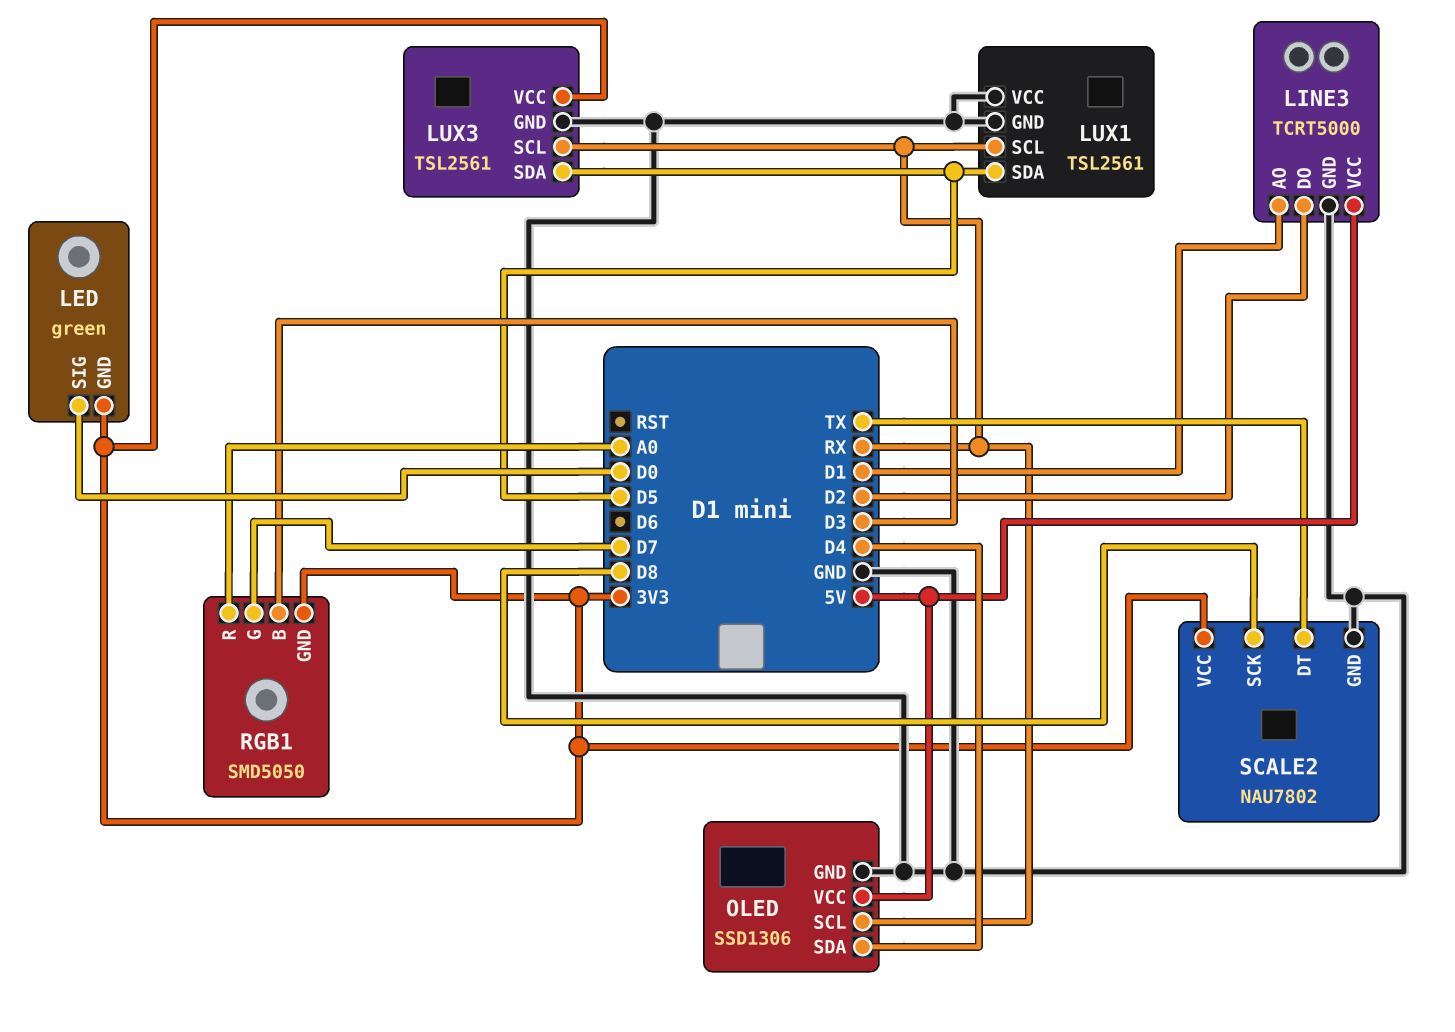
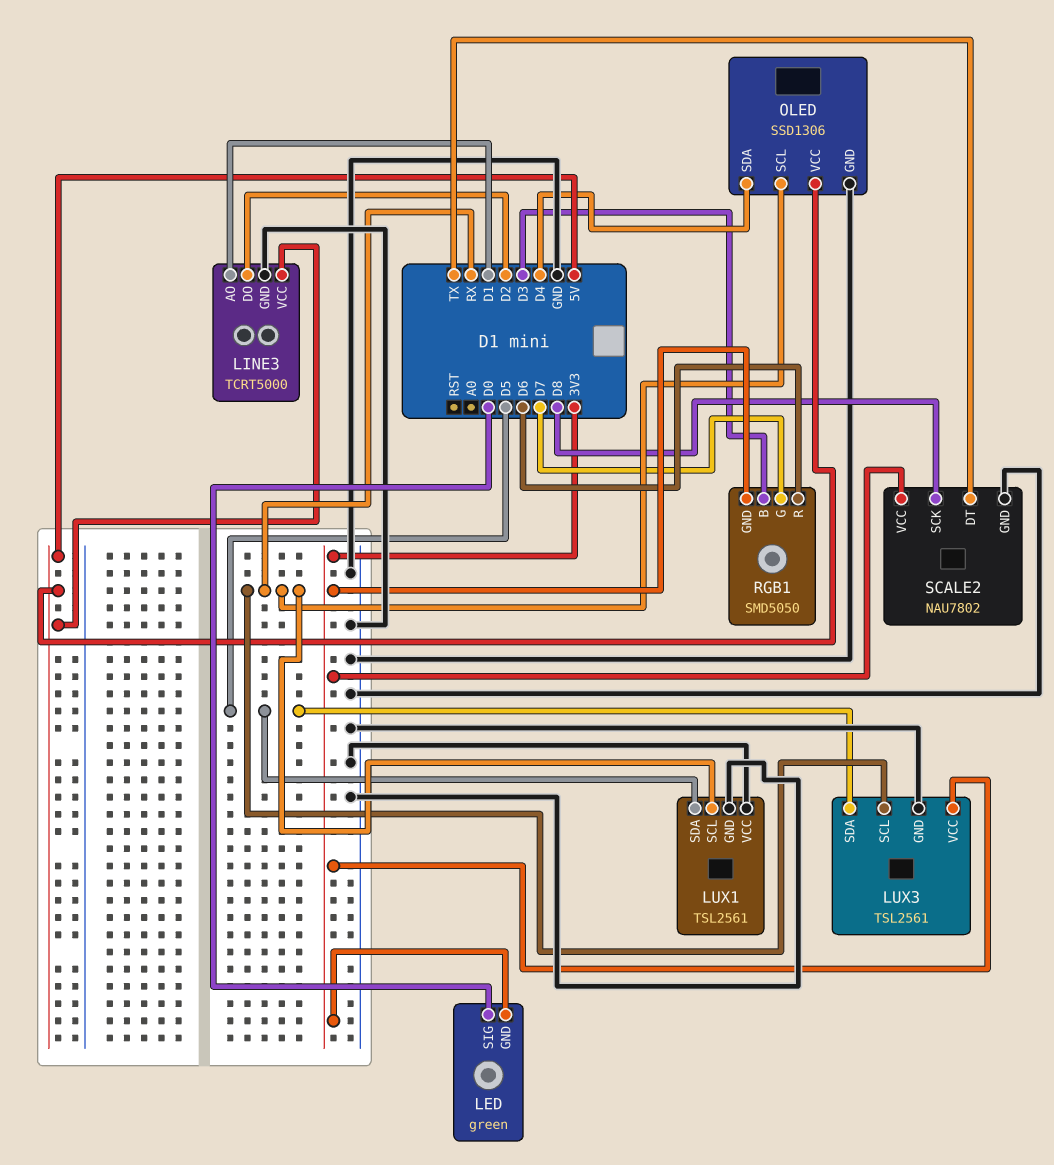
RGB1 pin R: A0 -> D6

